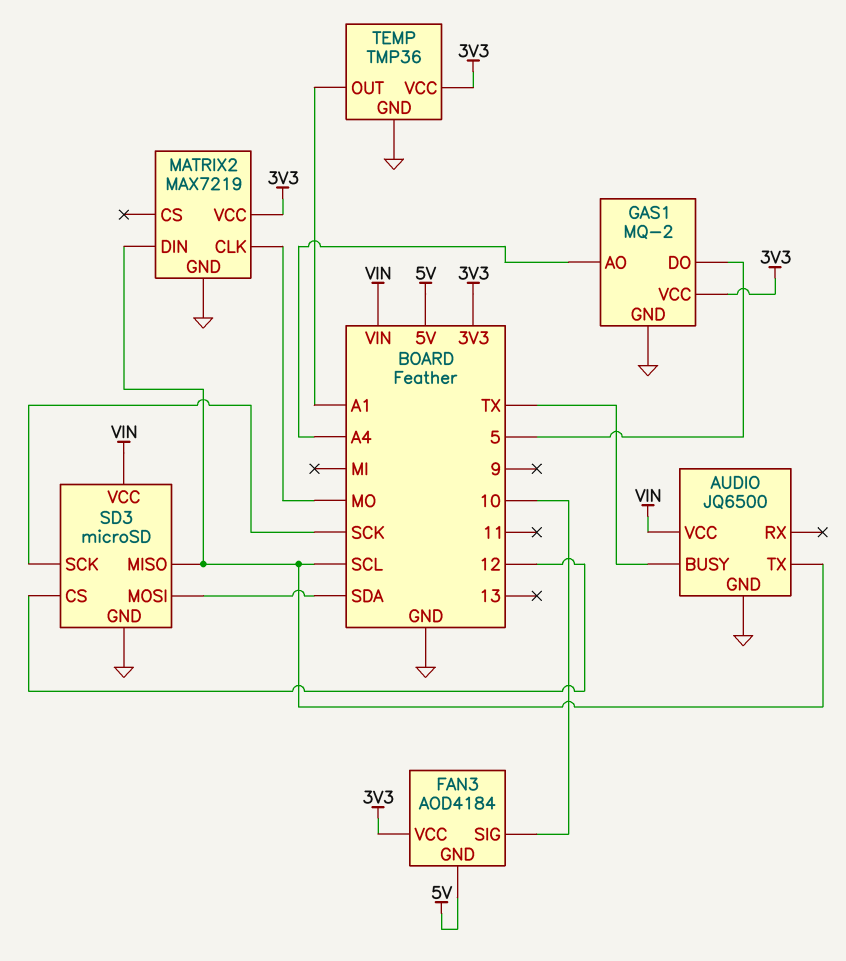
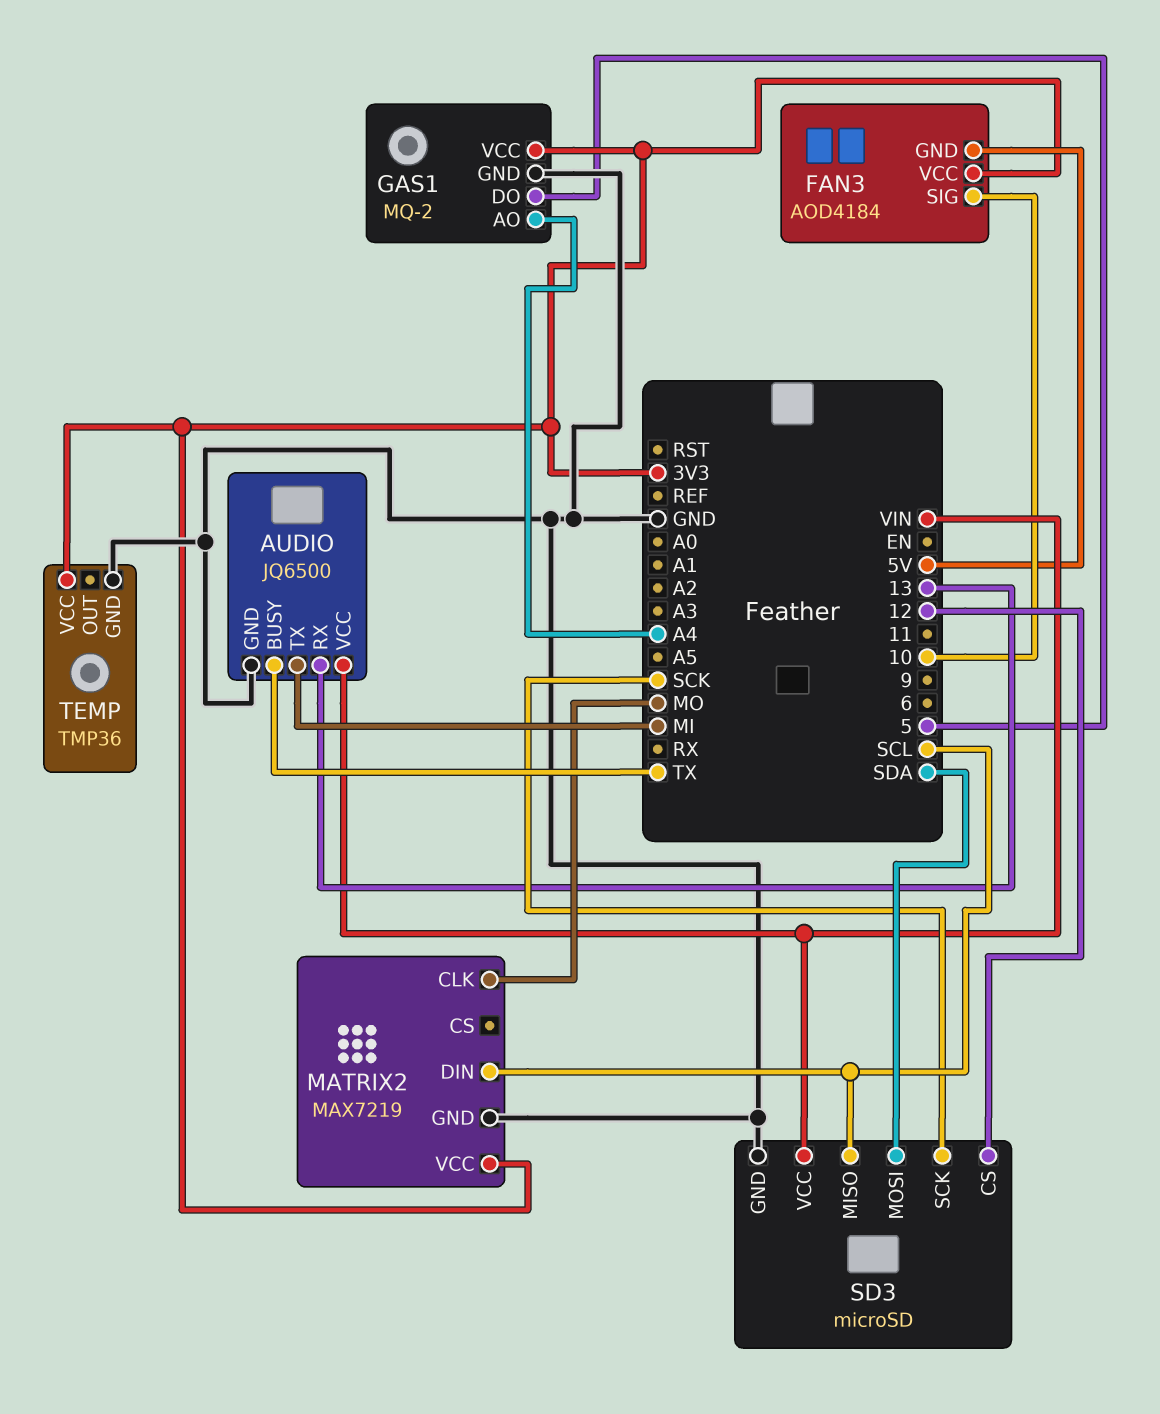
AUDIO pin RX: none -> 13
AUDIO pin TX: SCL -> MI
TEMP pin OUT: A1 -> none

